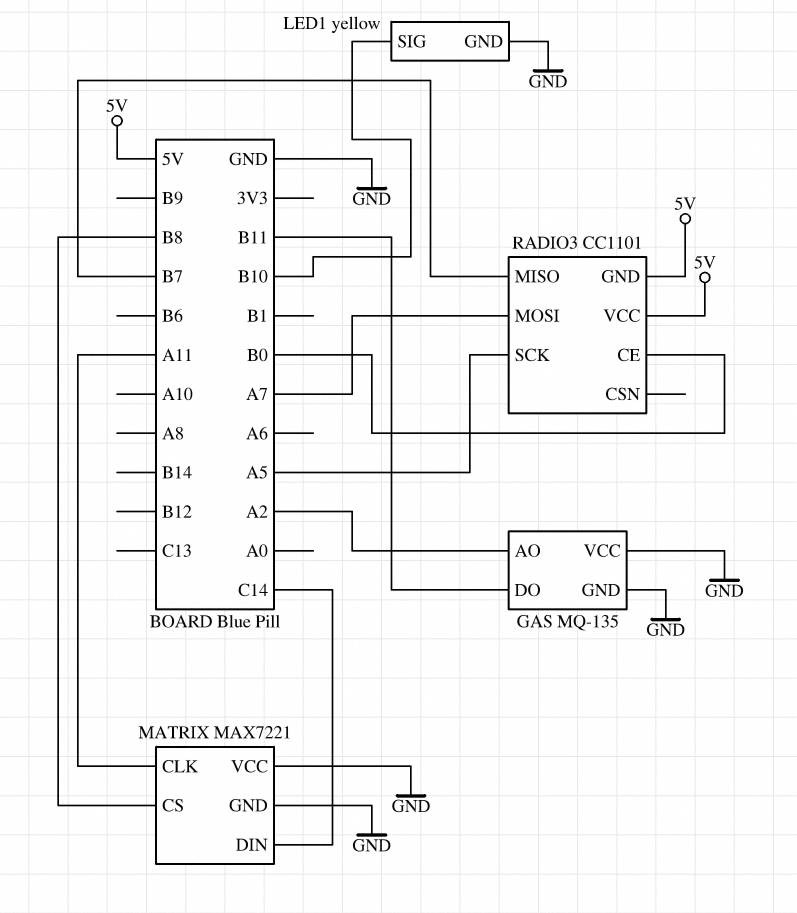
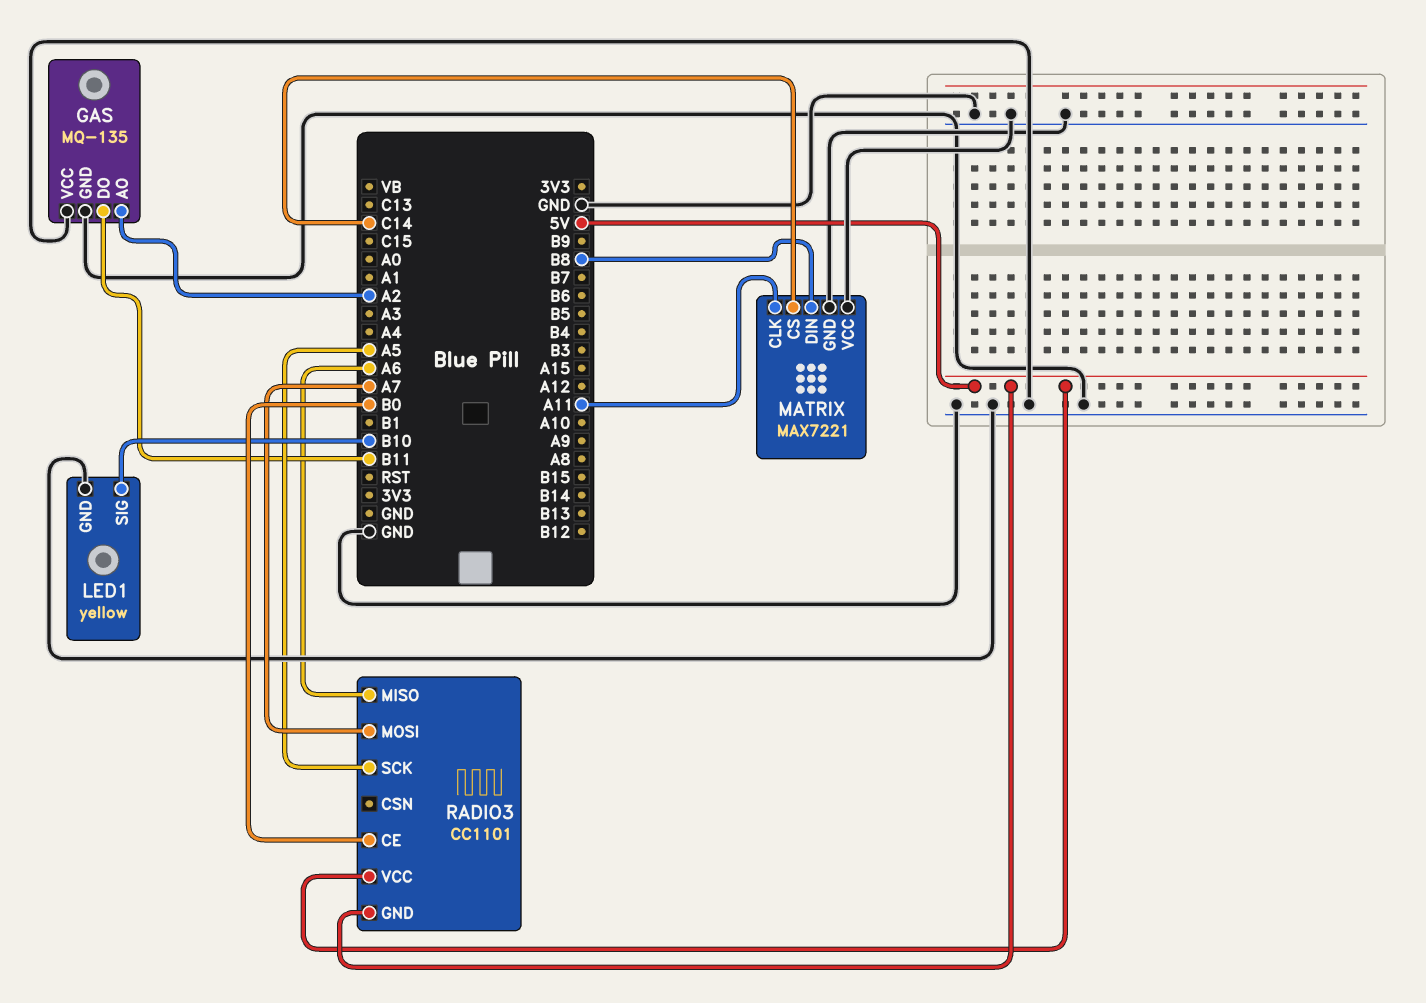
MATRIX pin CS: B8 -> C14
MATRIX pin DIN: C14 -> B8
RADIO3 pin MISO: B7 -> A6

